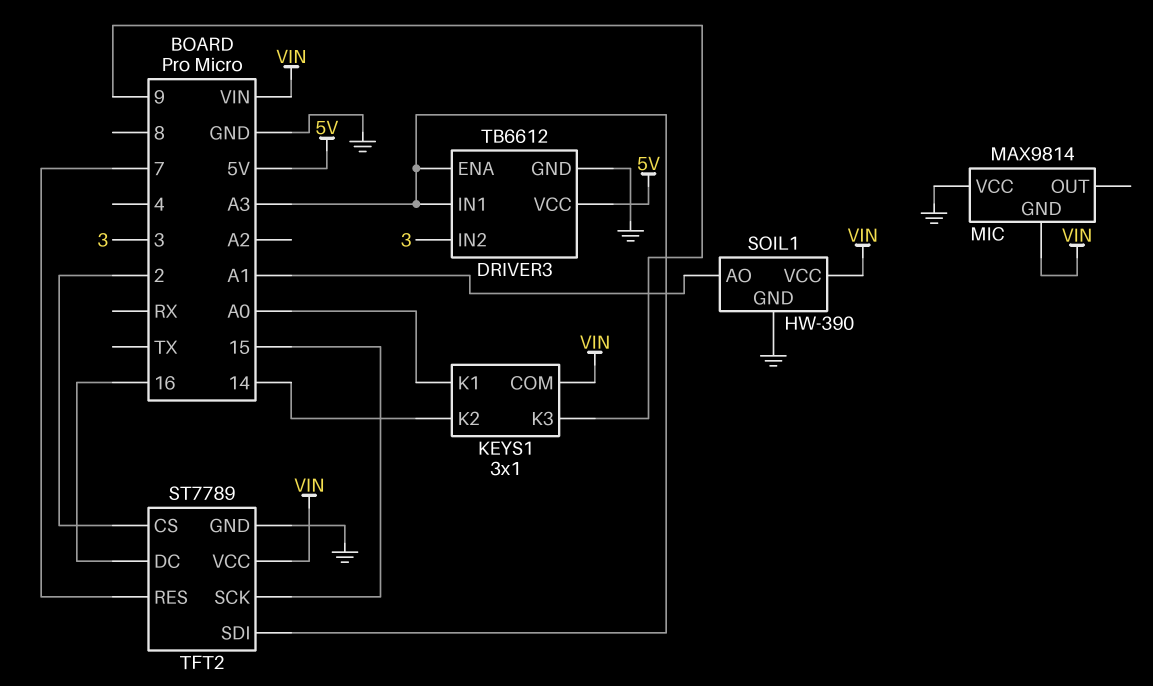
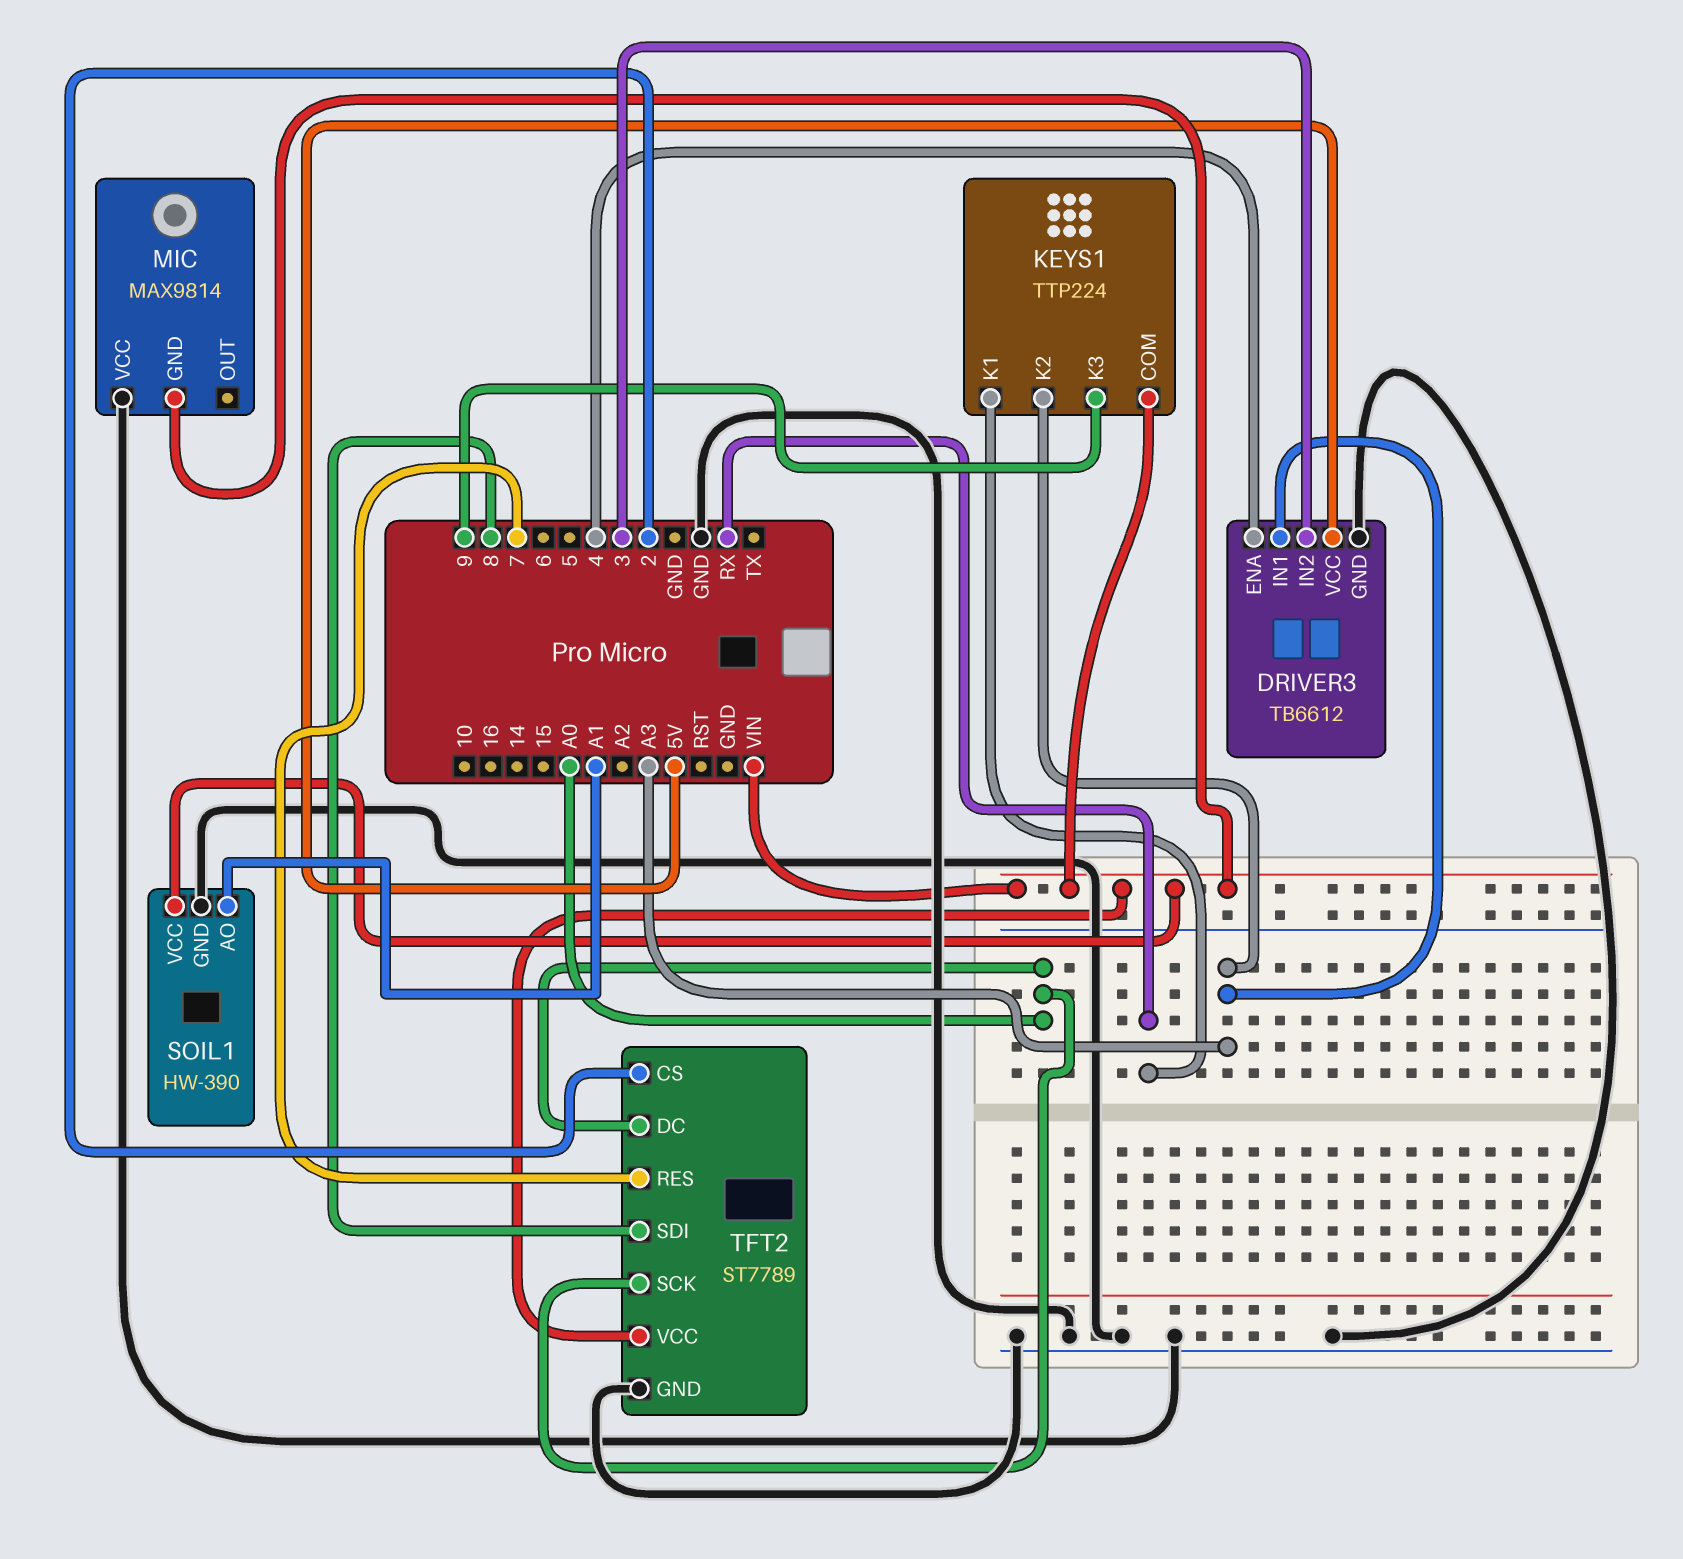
DRIVER3 pin ENA: A3 -> 4
KEYS1: 3x1 -> TTP224
KEYS1 pin K1: A0 -> RX
KEYS1 pin K2: 14 -> A3
TFT2 pin DC: 16 -> A0
TFT2 pin SCK: 15 -> A0
TFT2 pin SDI: A3 -> 8

